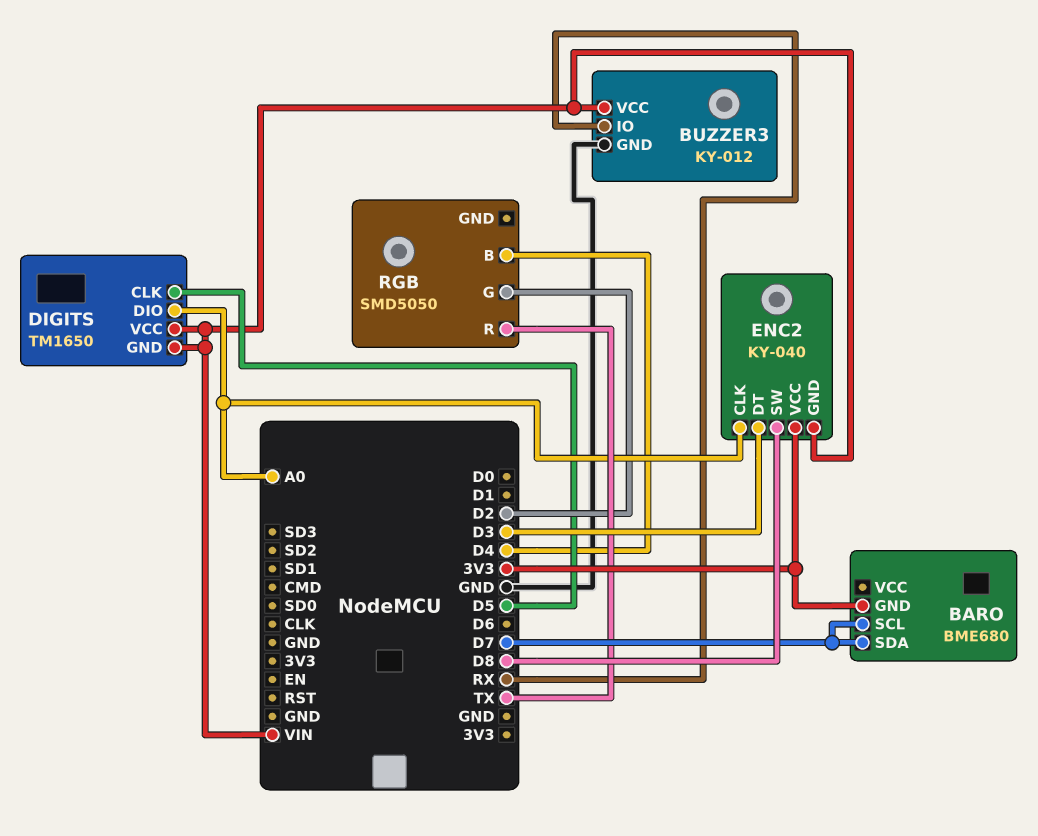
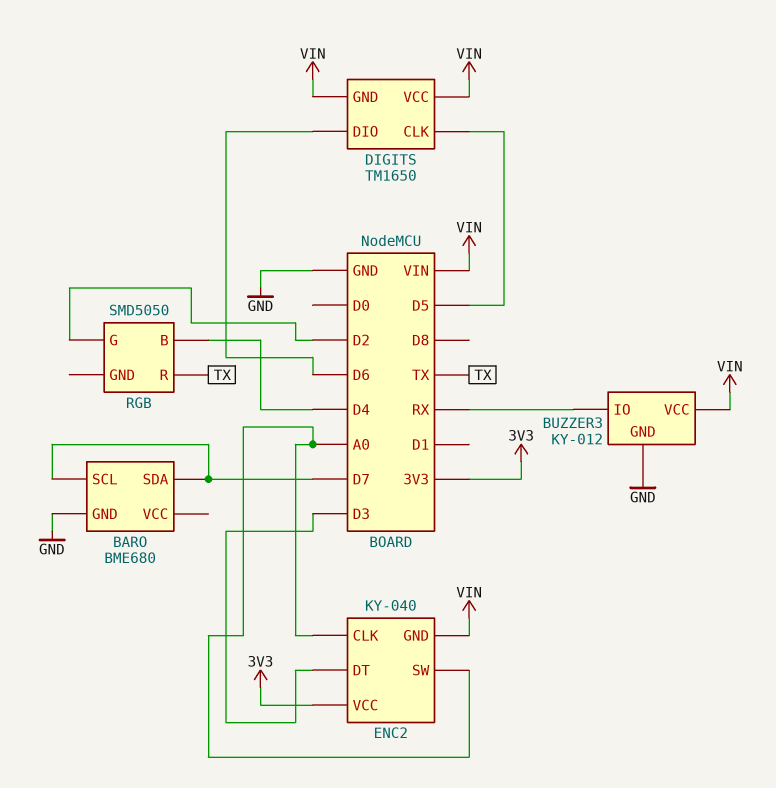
BARO pin GND: 3V3 -> GND
DIGITS pin DIO: A0 -> D6
ENC2 pin SW: D8 -> A0

